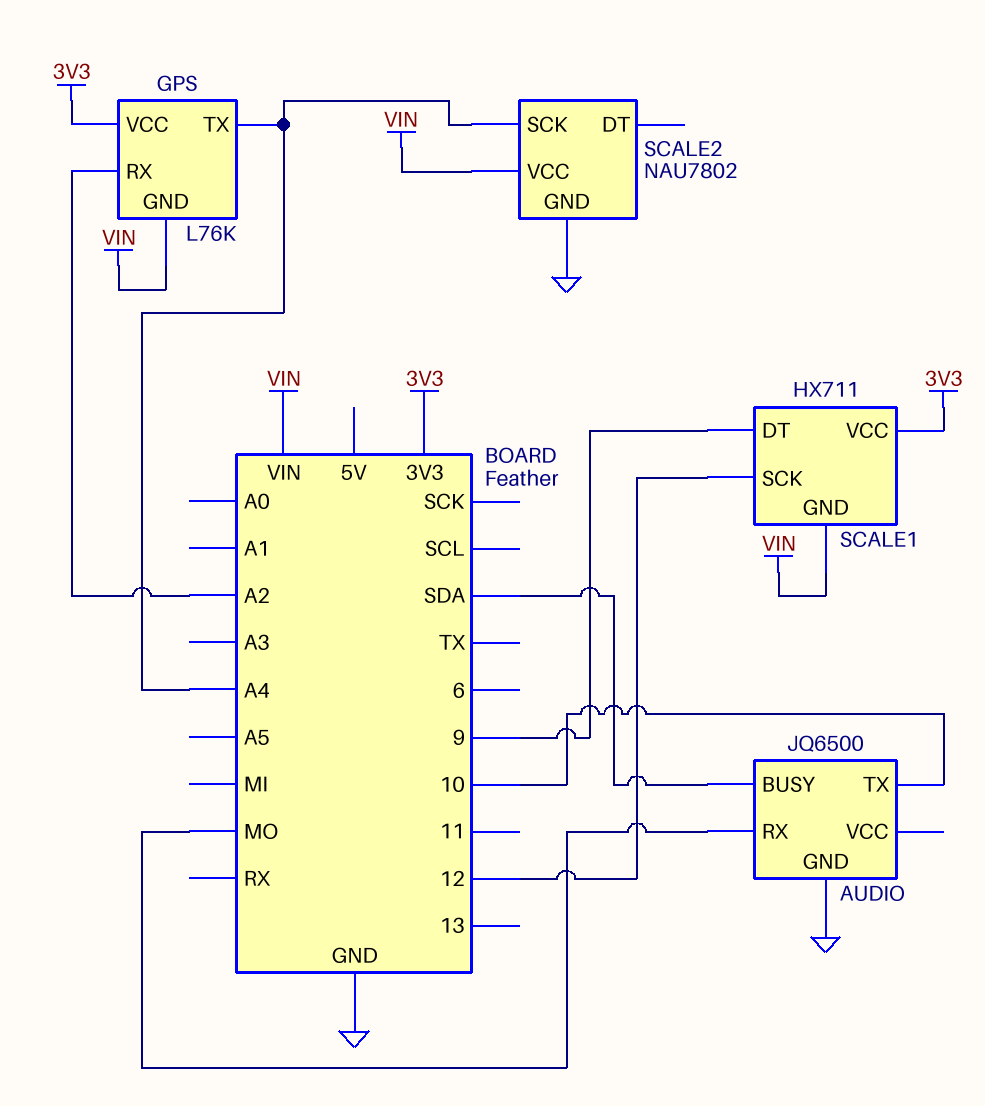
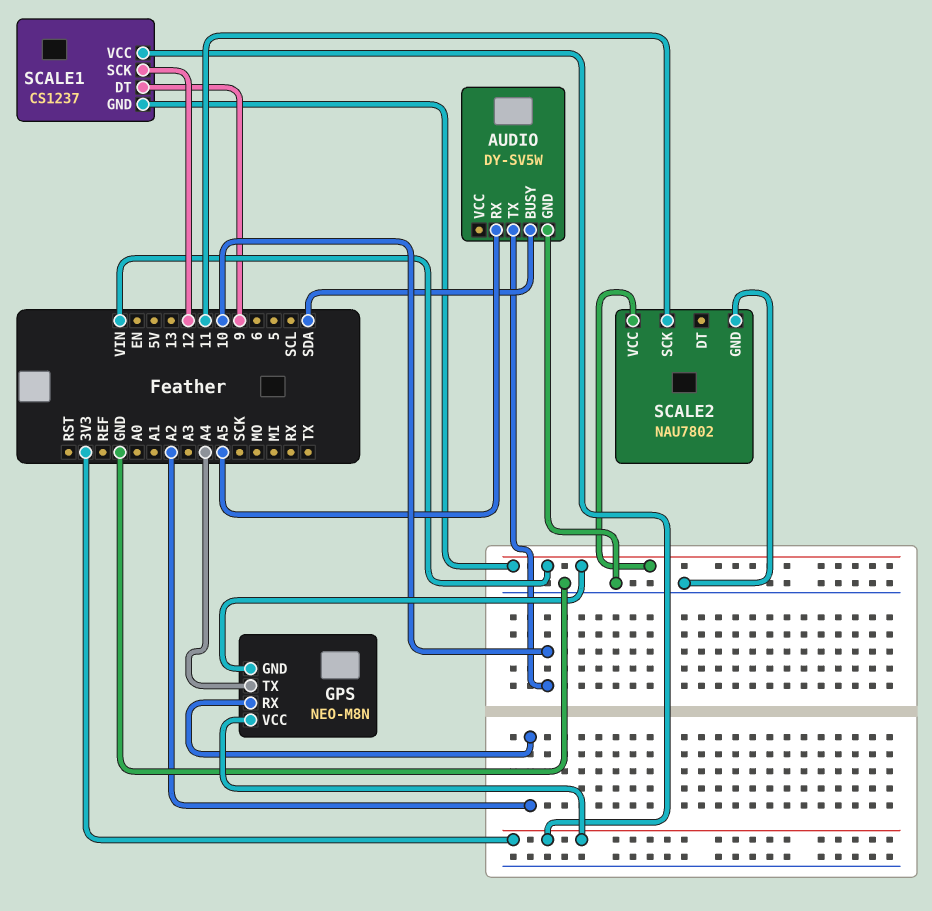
AUDIO: JQ6500 -> DY-SV5W
AUDIO pin RX: MO -> A5
GPS: L76K -> NEO-M8N
SCALE1: HX711 -> CS1237
SCALE2 pin SCK: A4 -> 11

